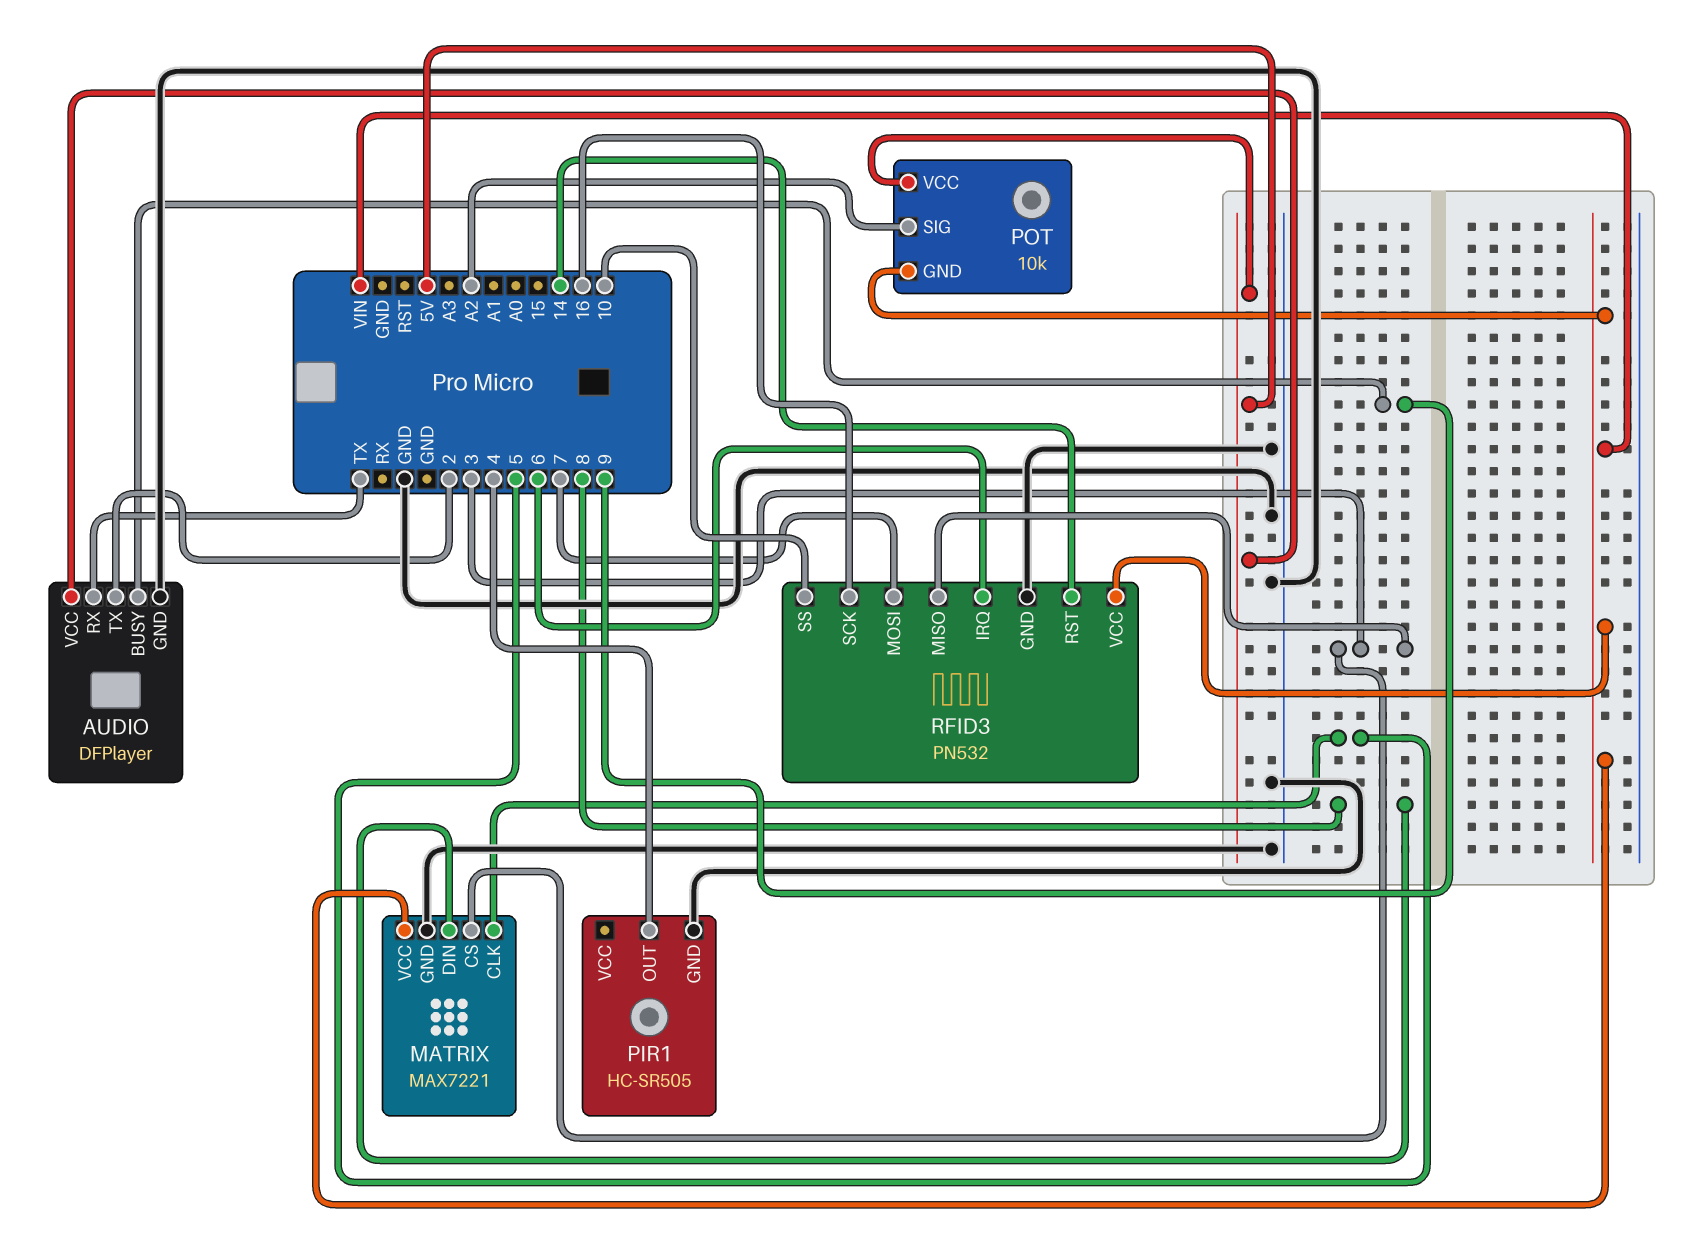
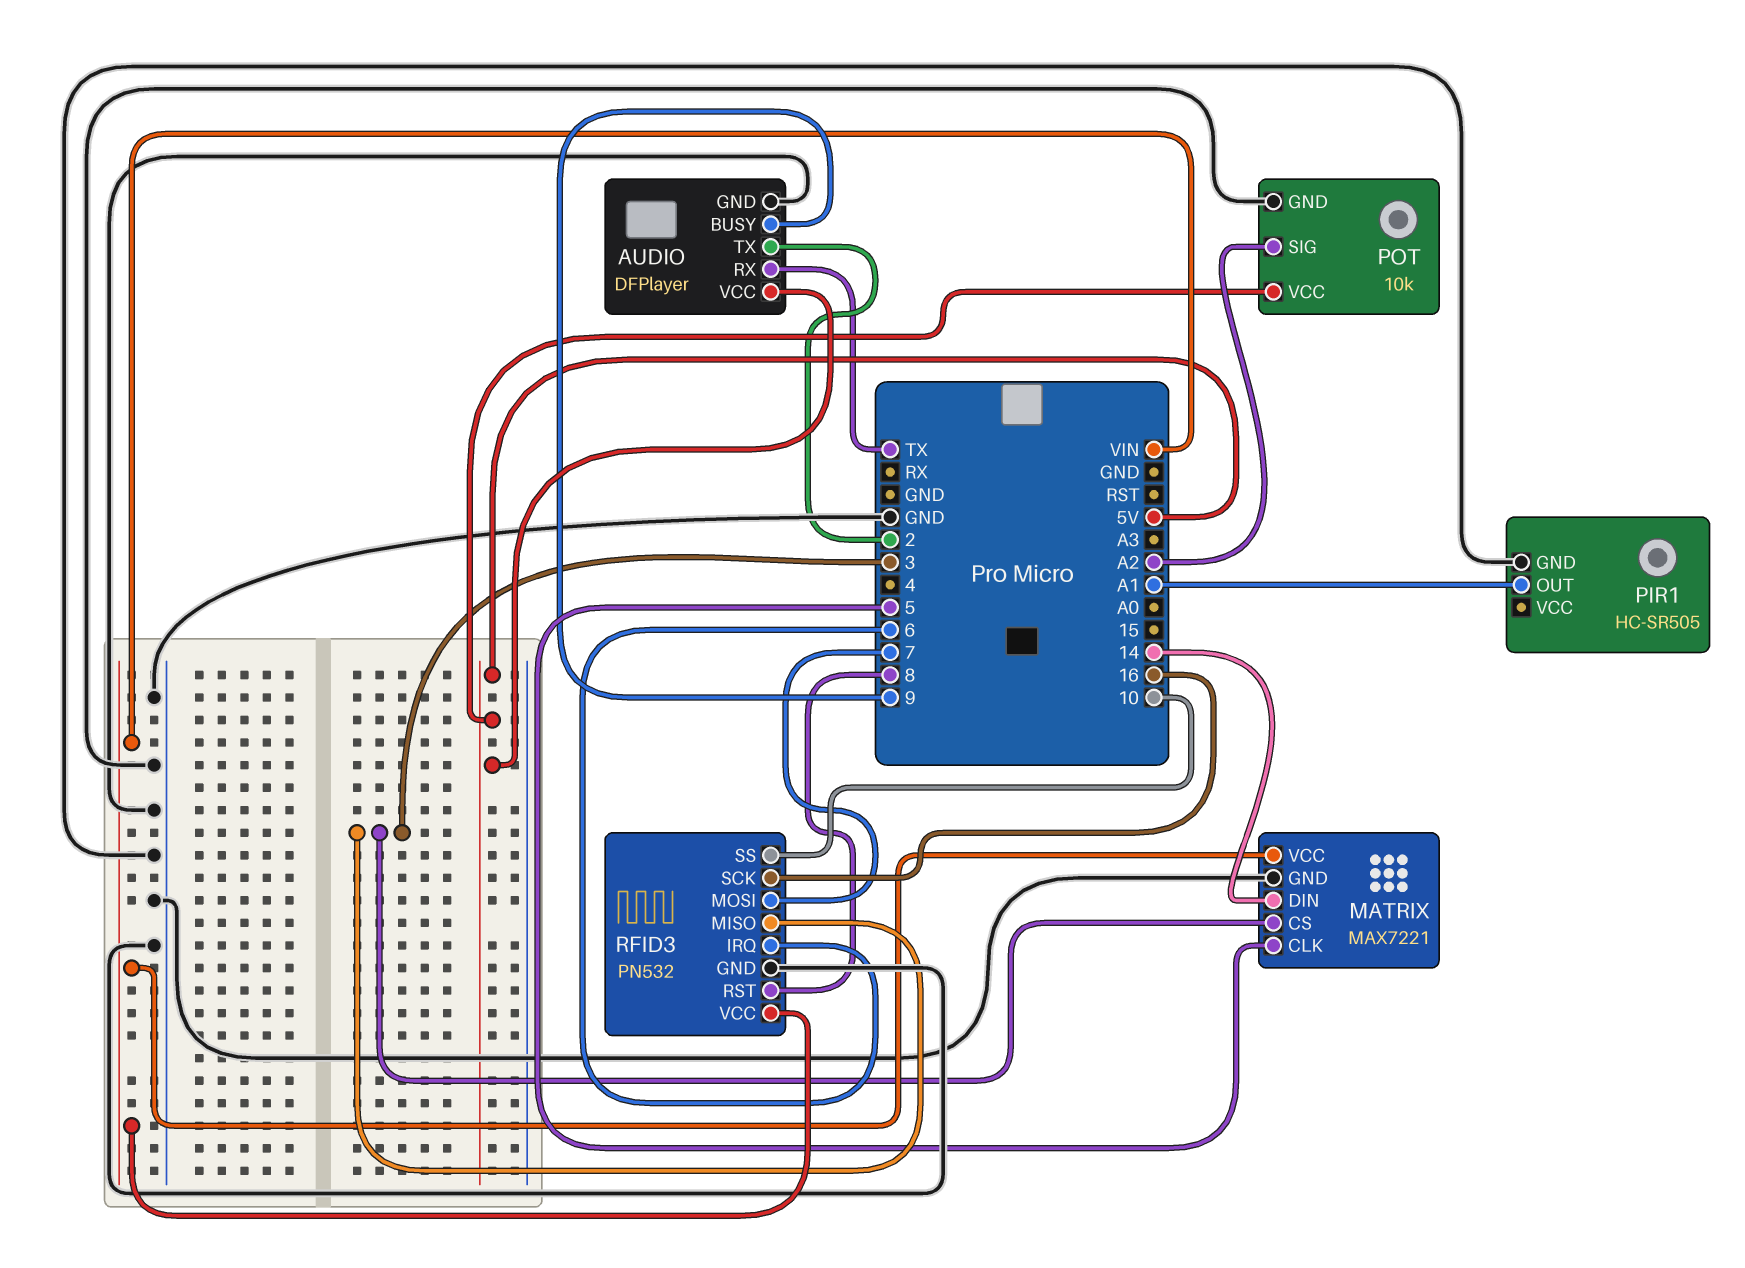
MATRIX pin DIN: 8 -> 14
PIR1 pin OUT: 4 -> A1
POT pin GND: VIN -> GND
RFID3 pin RST: 14 -> 8

